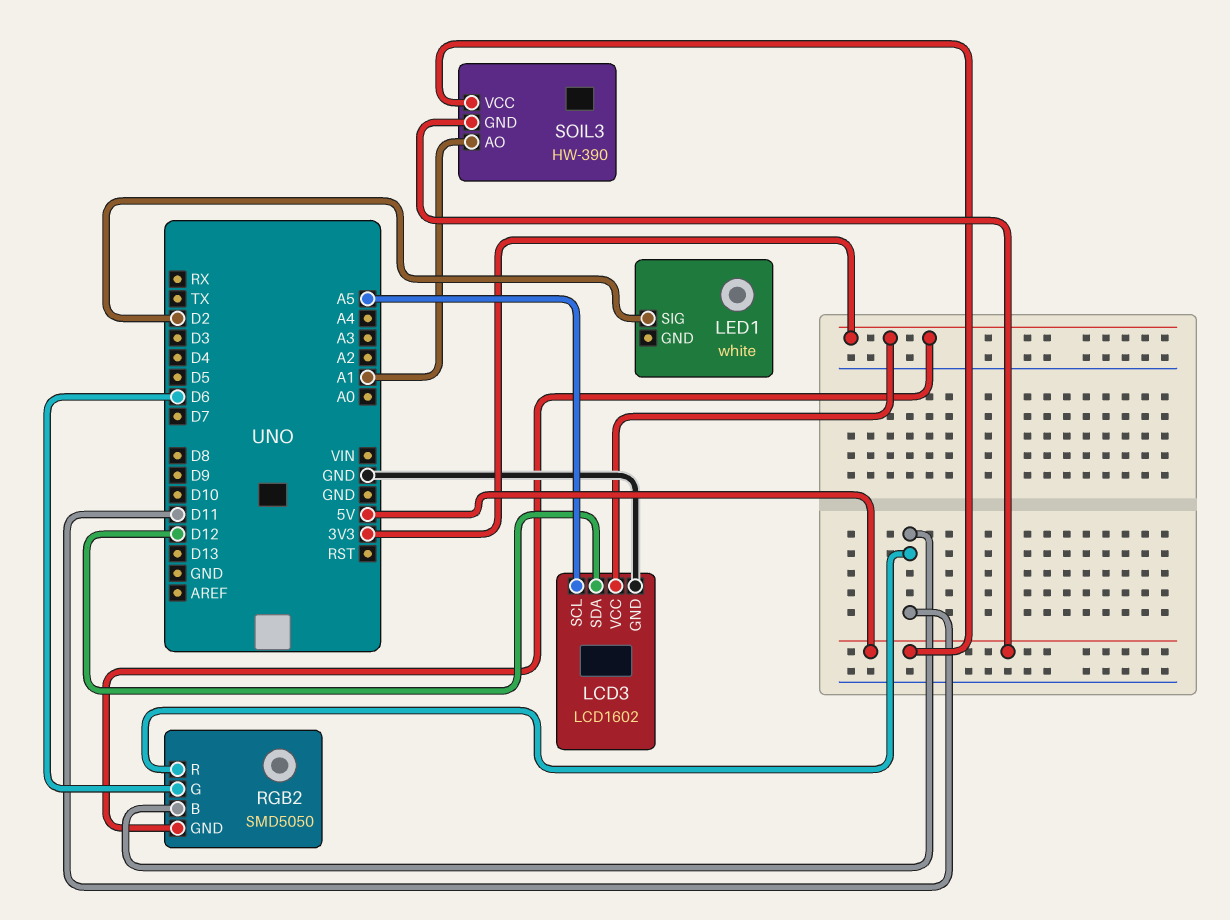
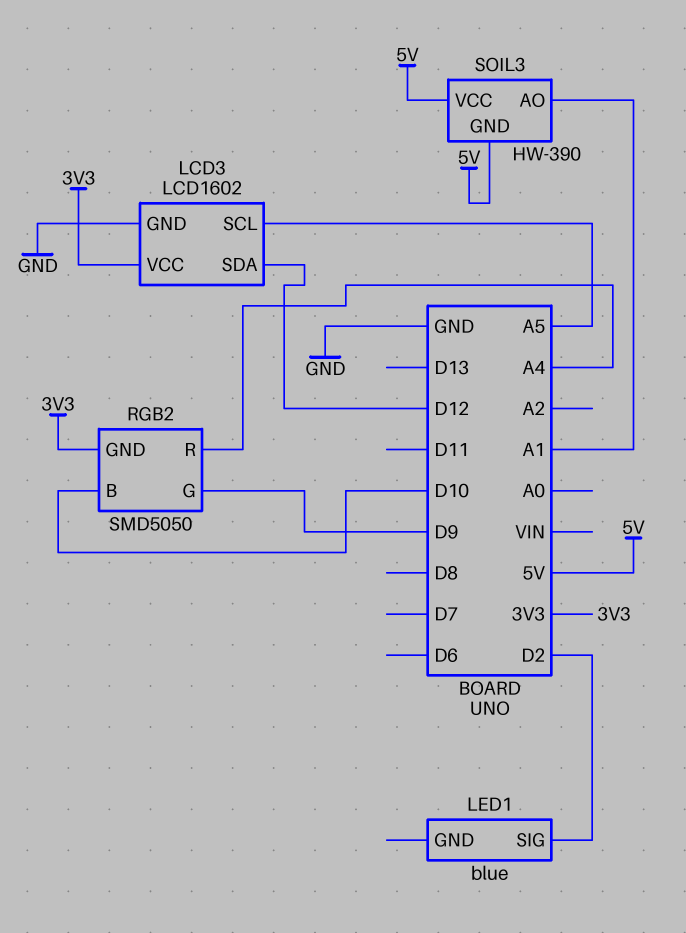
LED1: white -> blue
RGB2 pin B: D11 -> D10
RGB2 pin G: D6 -> D9
RGB2 pin R: D11 -> A4

